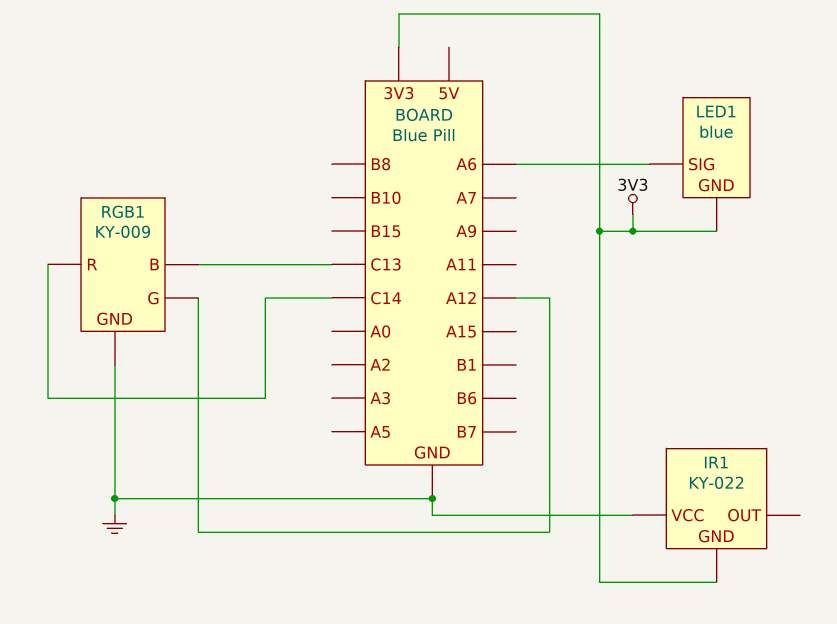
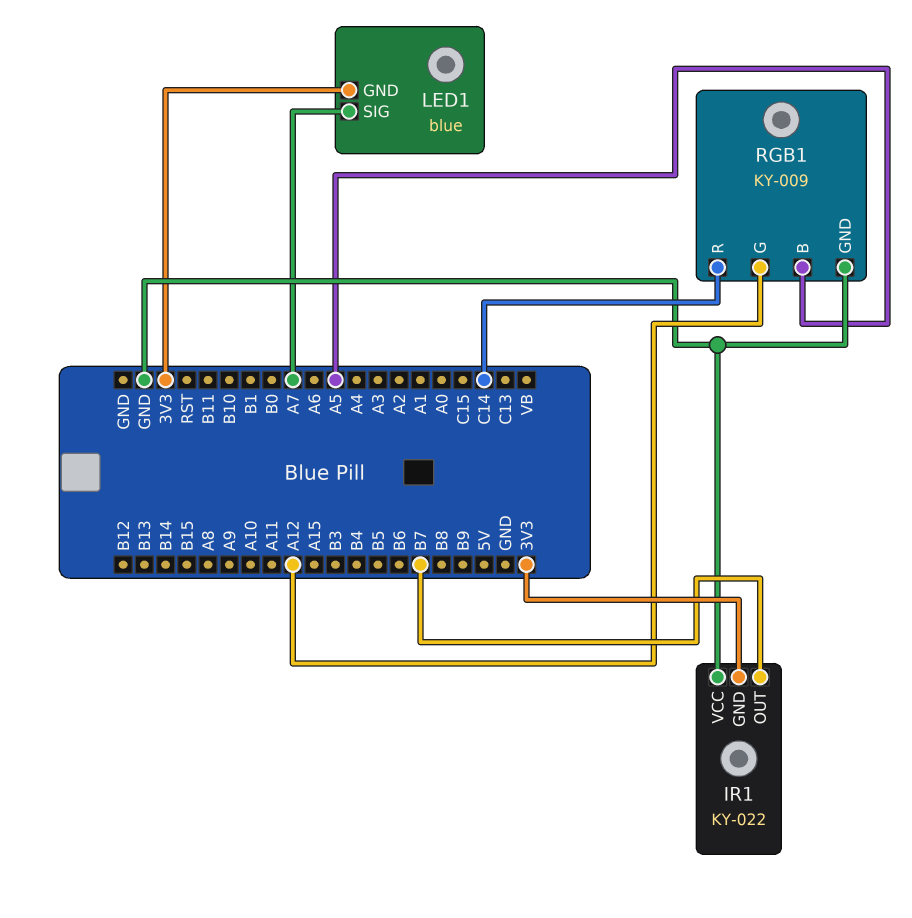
IR1 pin OUT: none -> B7
LED1 pin SIG: A6 -> A7
RGB1 pin B: C13 -> A5

